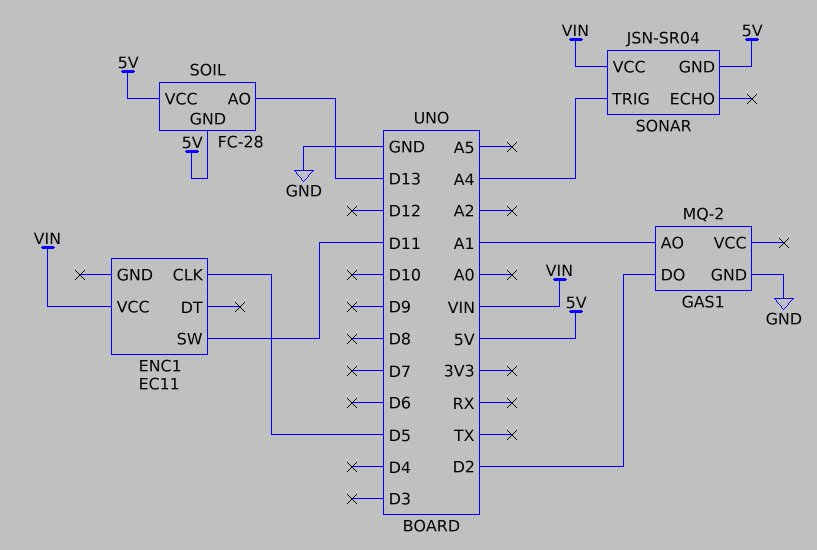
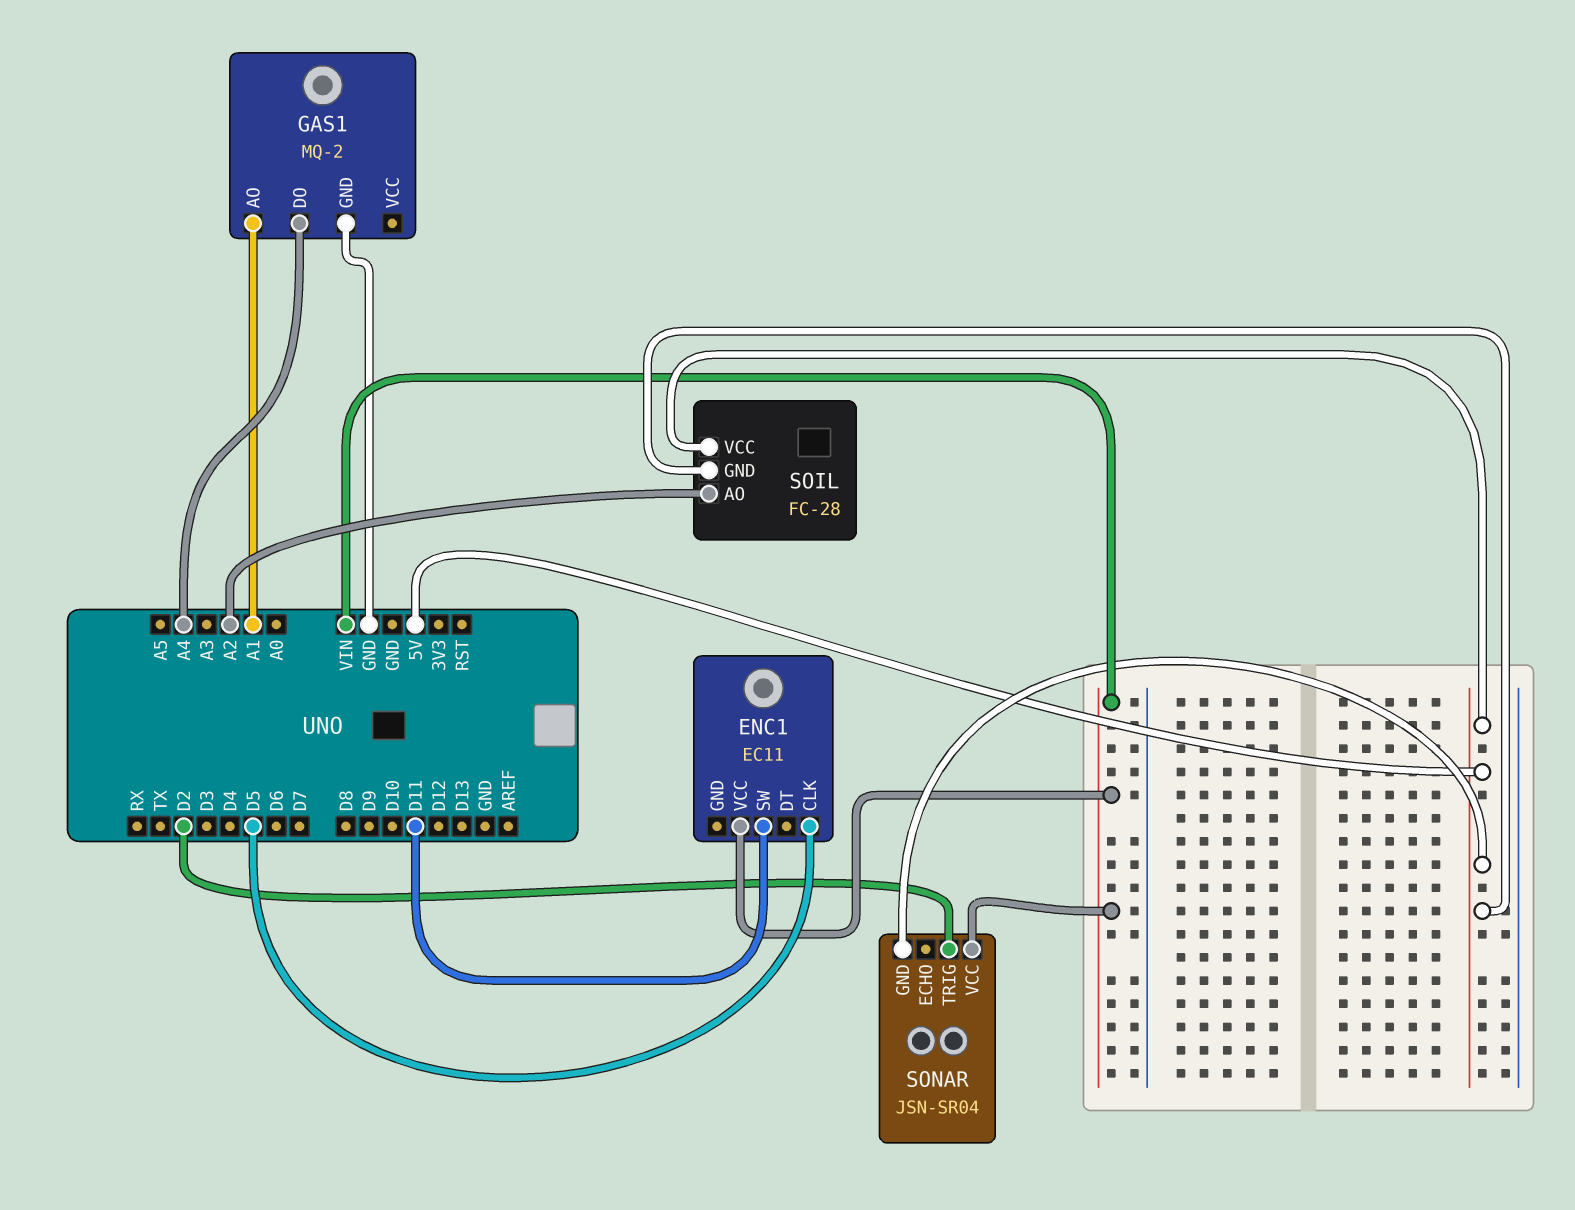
GAS1 pin DO: D2 -> A4
SOIL pin AO: D13 -> A2
SONAR pin TRIG: A4 -> D2

